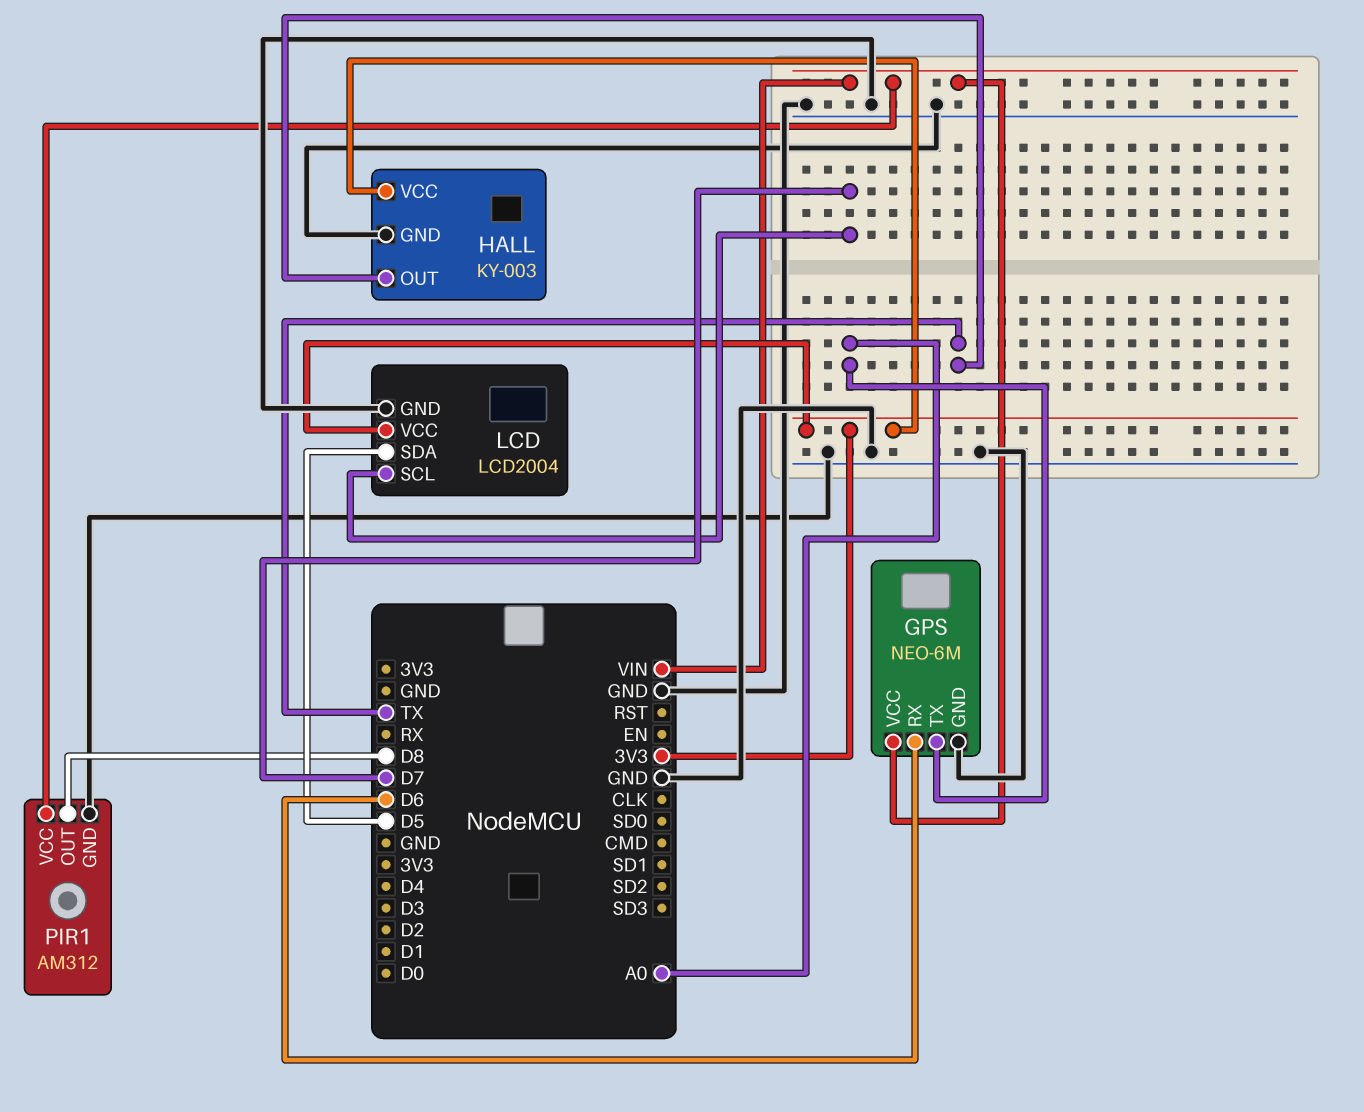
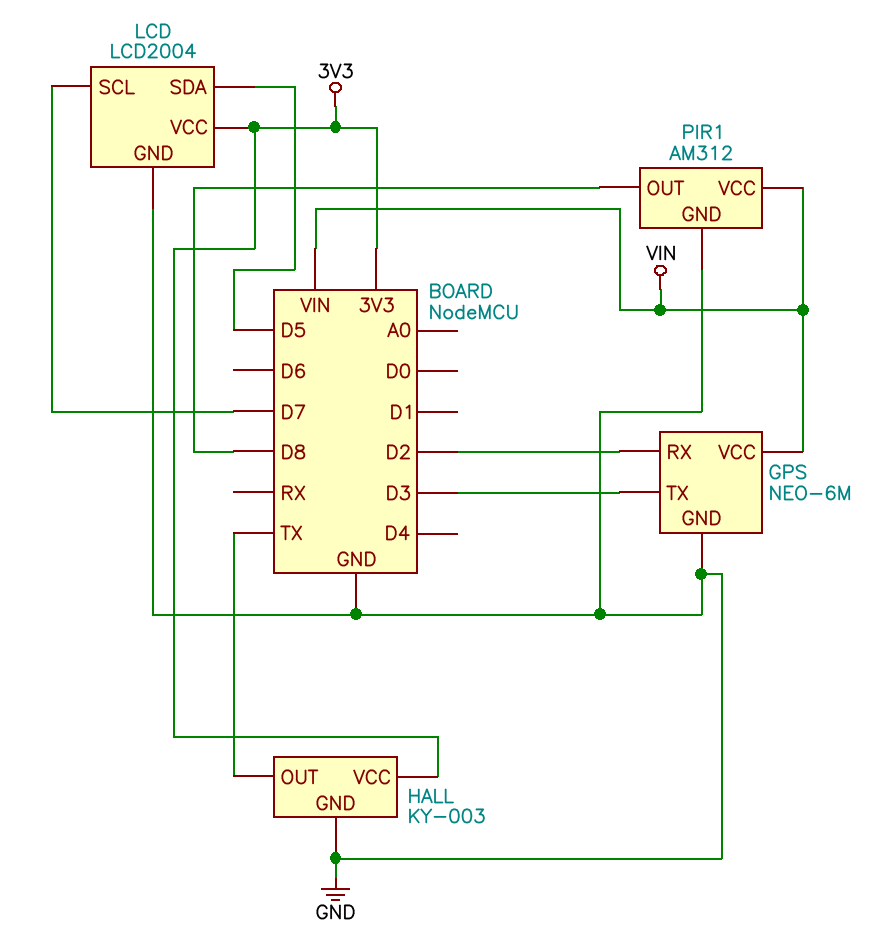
GPS pin RX: D6 -> D2
GPS pin TX: A0 -> D3

